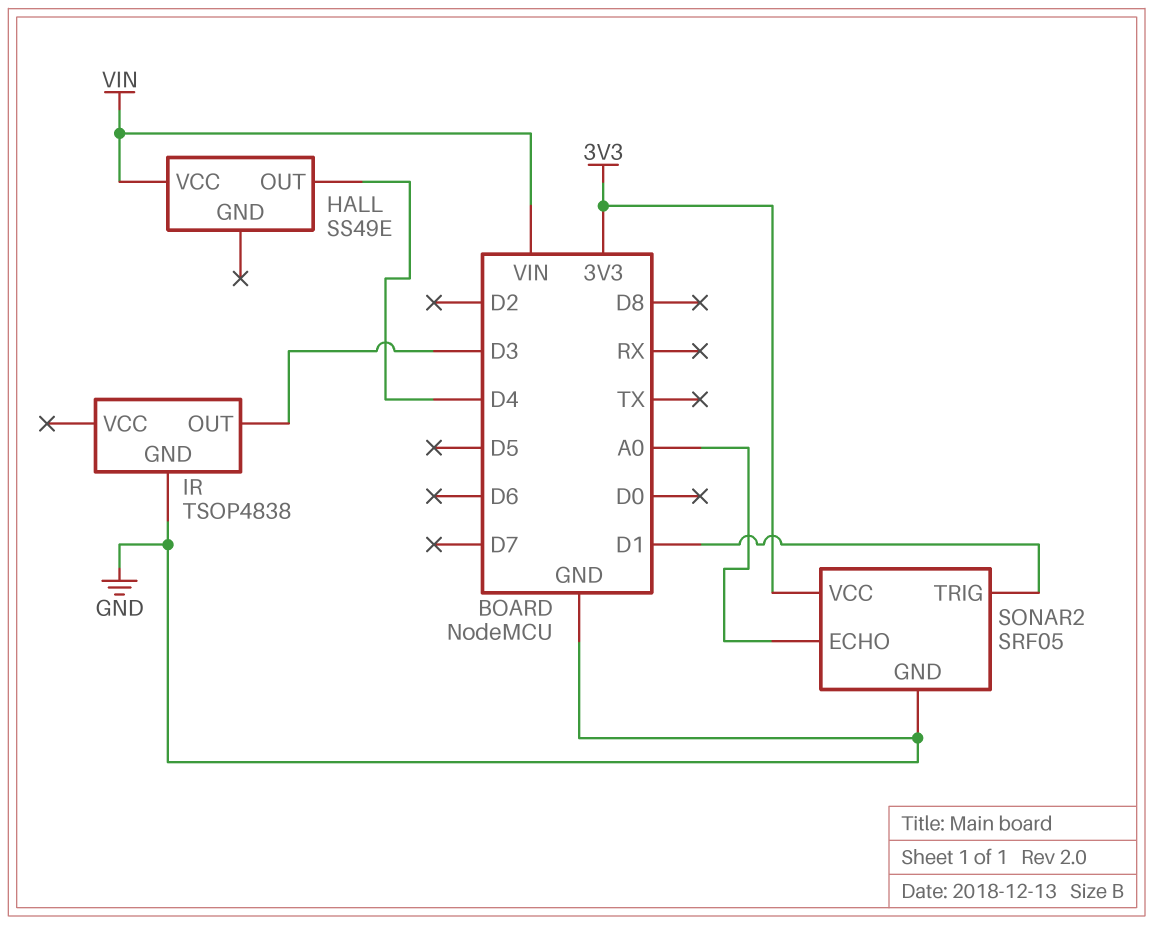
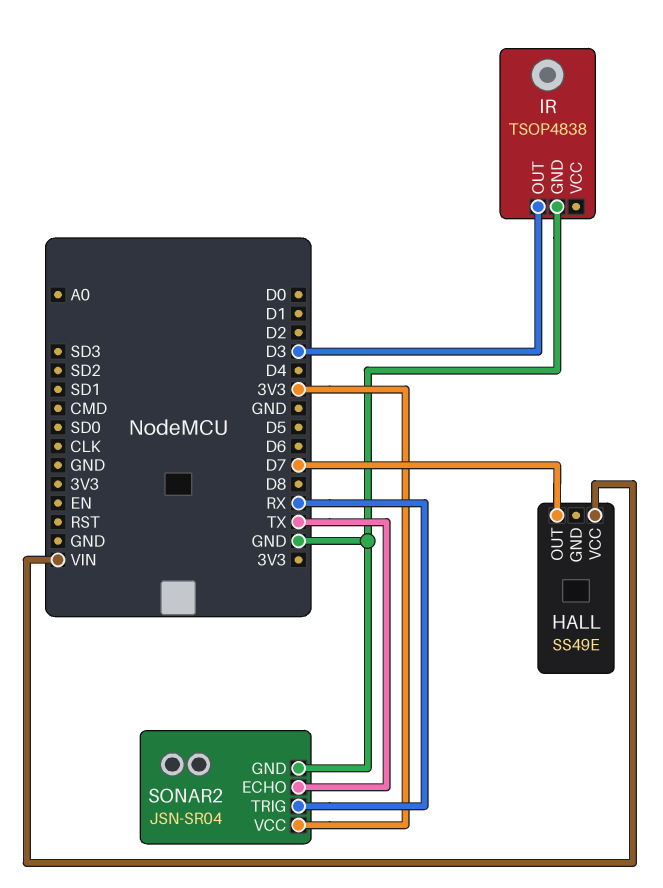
HALL pin OUT: D4 -> D7
SONAR2: SRF05 -> JSN-SR04
SONAR2 pin ECHO: A0 -> TX
SONAR2 pin TRIG: D1 -> RX

